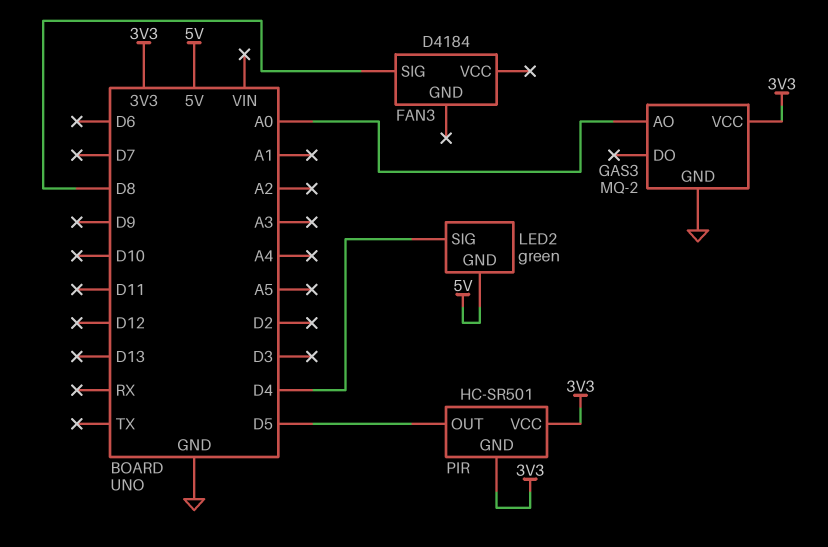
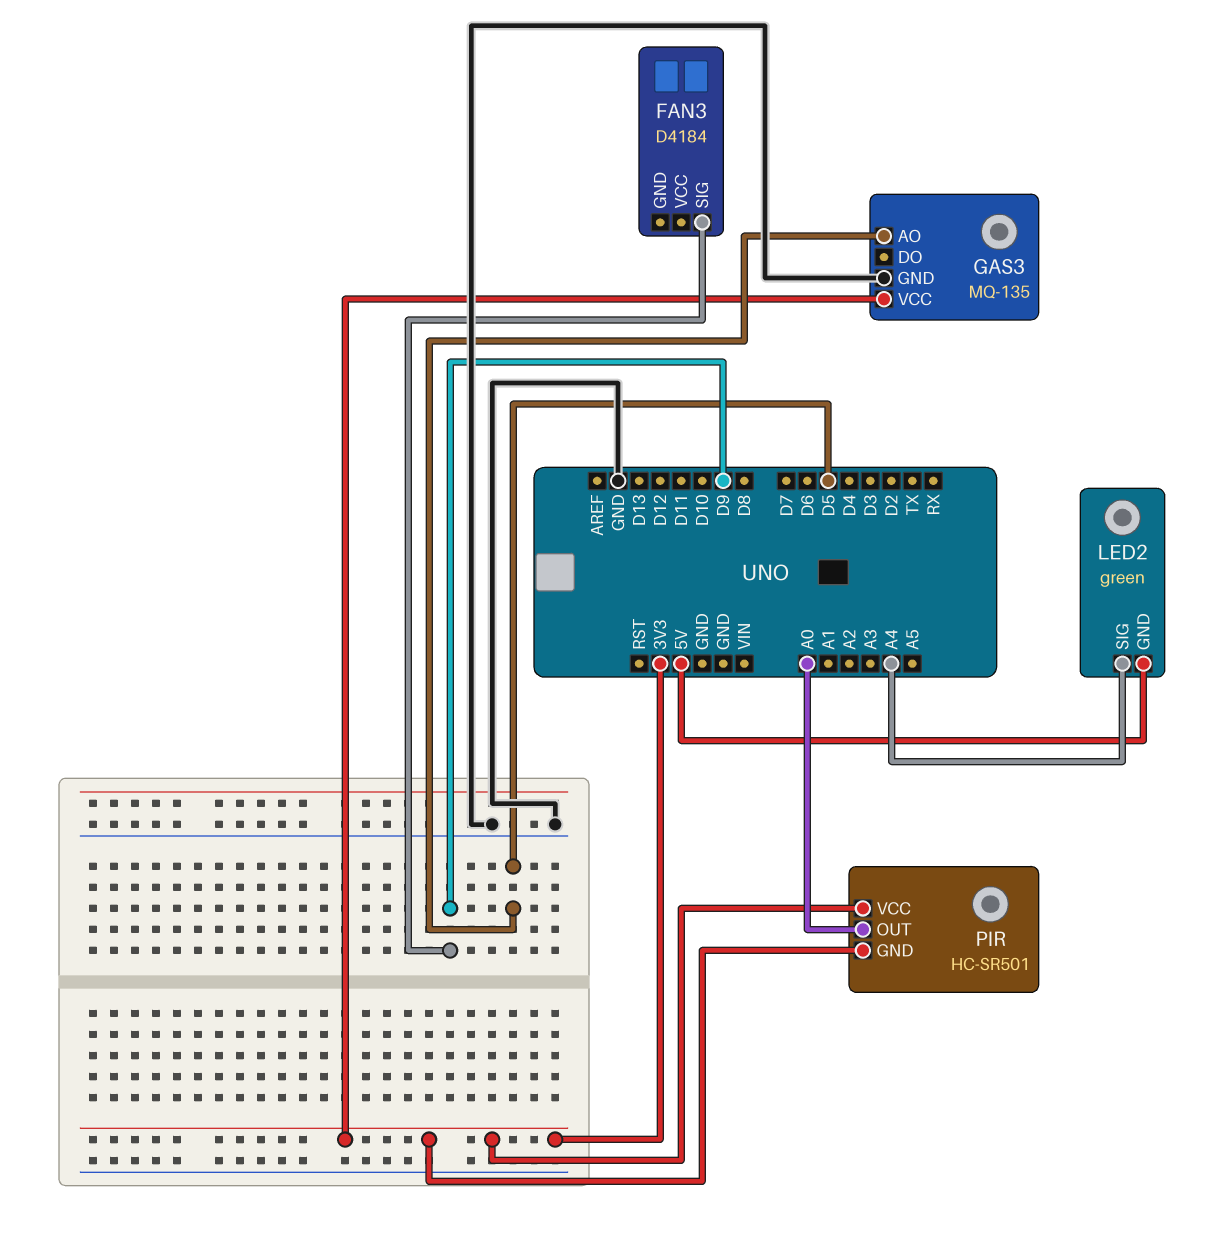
FAN3 pin SIG: D8 -> D9
GAS3: MQ-2 -> MQ-135
GAS3 pin AO: A0 -> D5
LED2 pin SIG: D4 -> A4
PIR pin OUT: D5 -> A0

